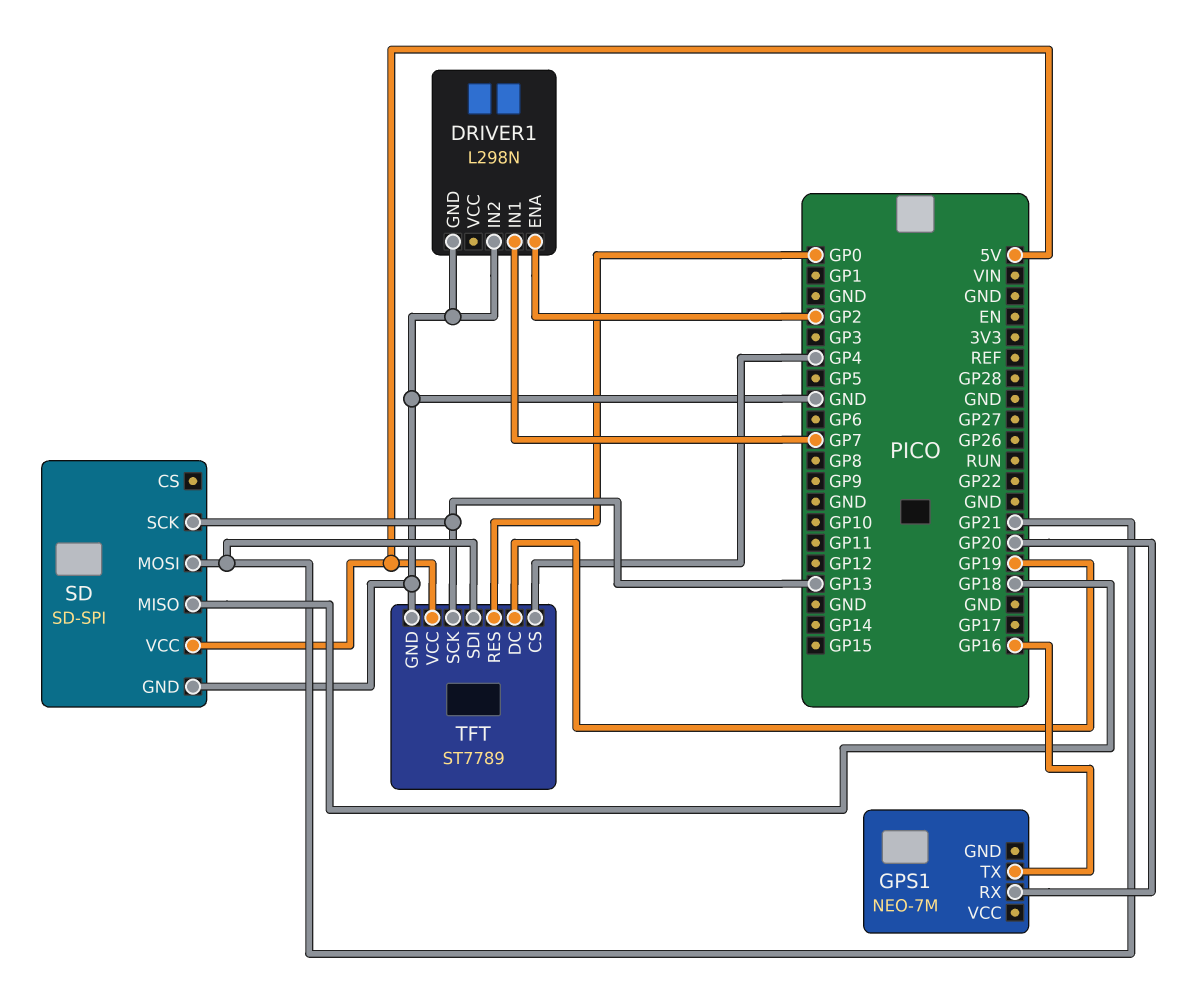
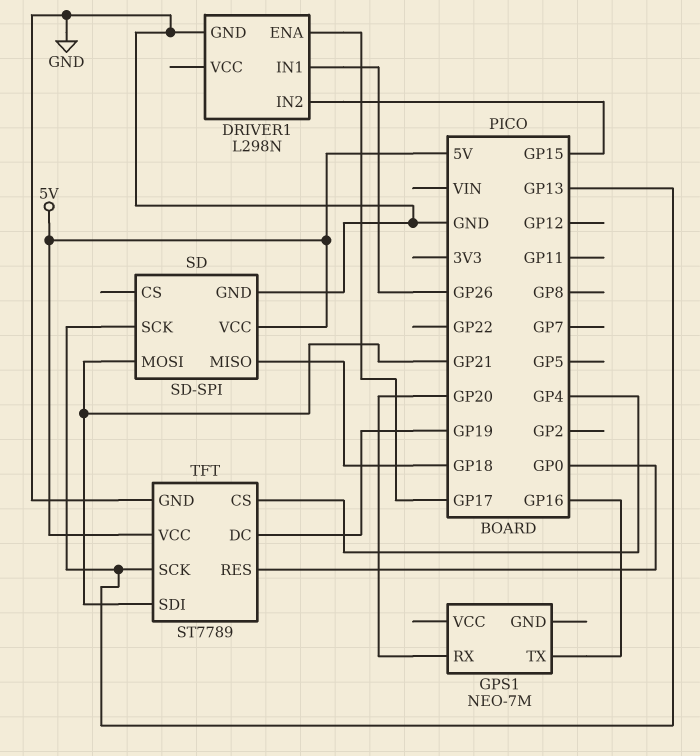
DRIVER1 pin ENA: GP2 -> GP17
DRIVER1 pin IN1: GP7 -> GP26
DRIVER1 pin IN2: GND -> GP15

